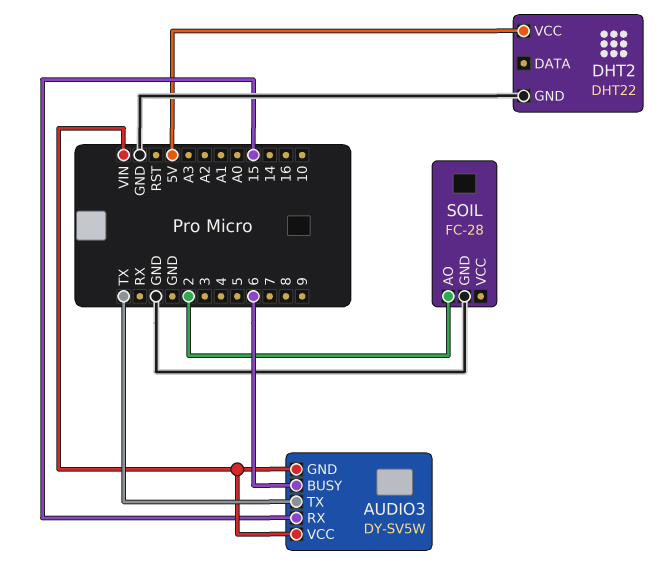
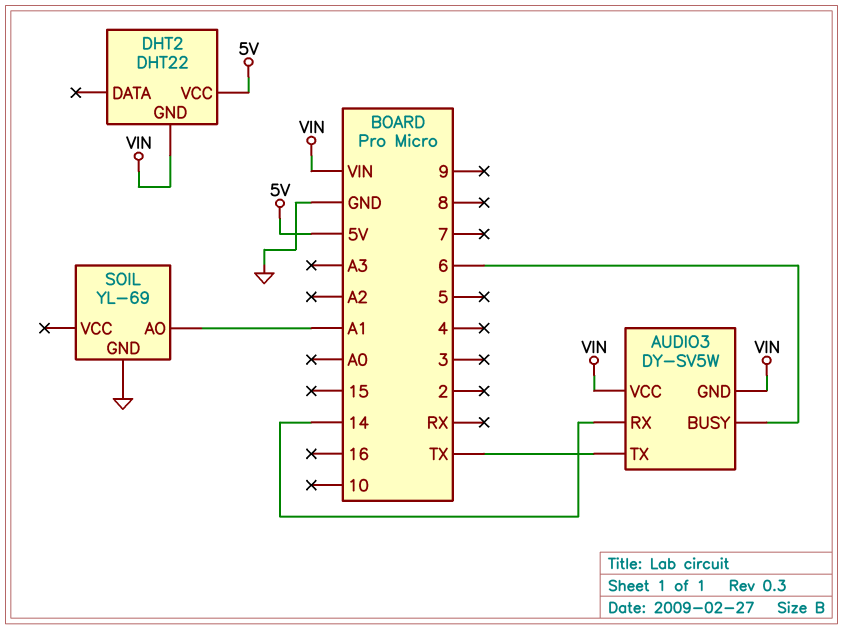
AUDIO3 pin RX: 15 -> 14
DHT2 pin GND: GND -> VIN
SOIL: FC-28 -> YL-69
SOIL pin AO: 2 -> A1

